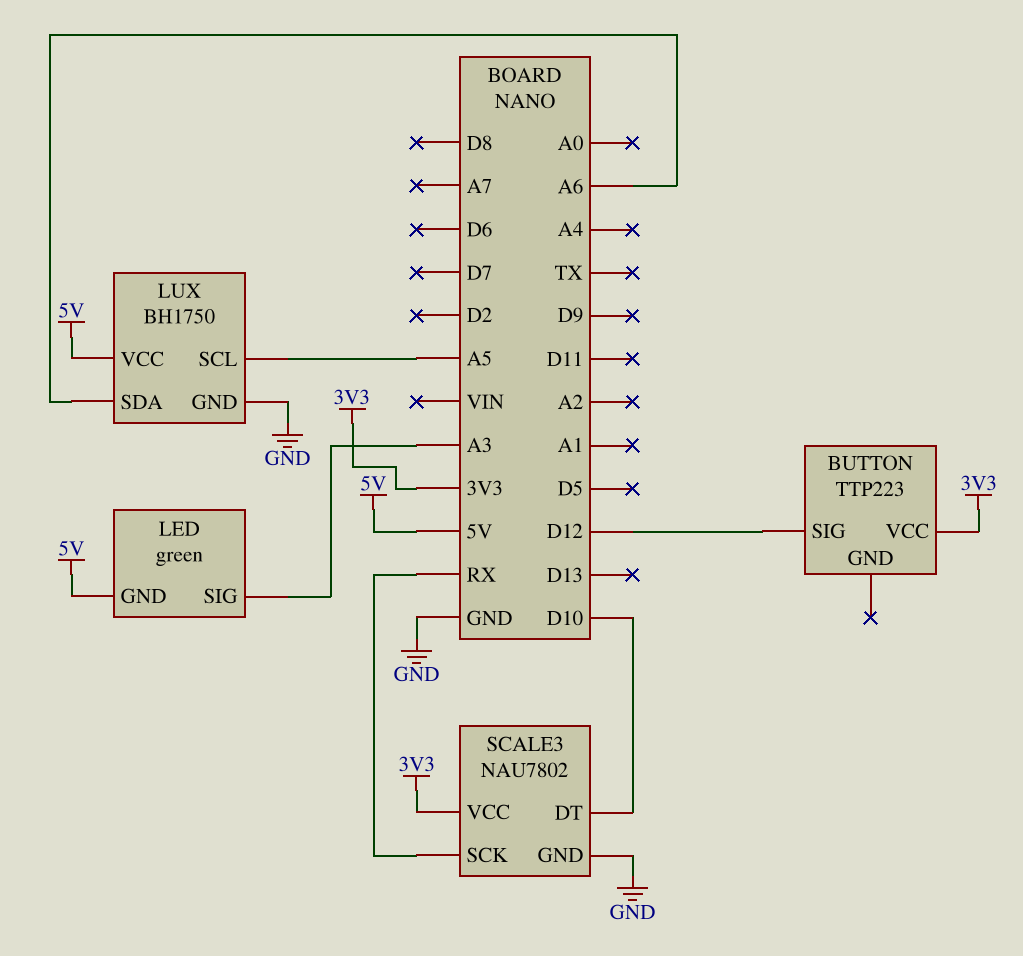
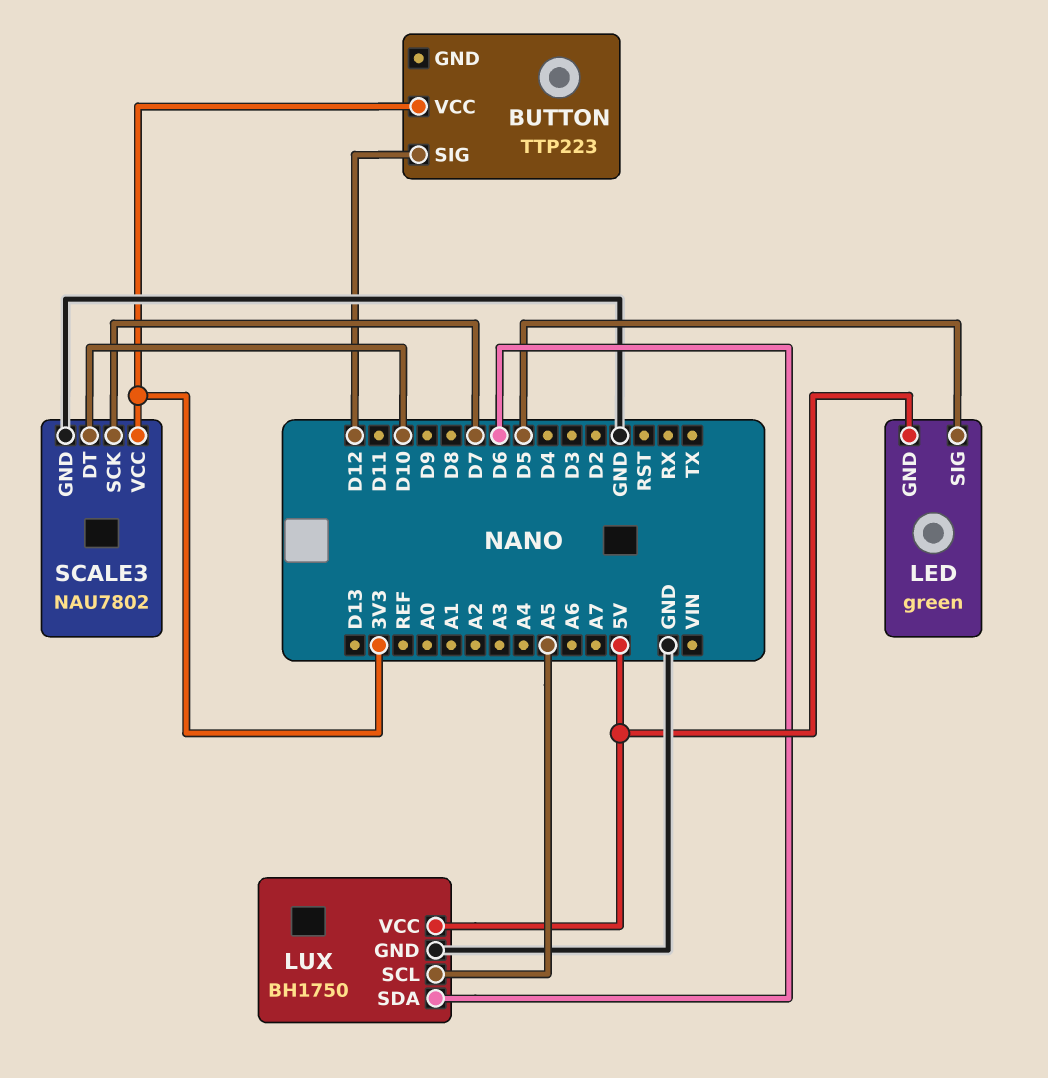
LED pin SIG: A3 -> D5
LUX pin SDA: A6 -> D6
SCALE3 pin SCK: RX -> D7

